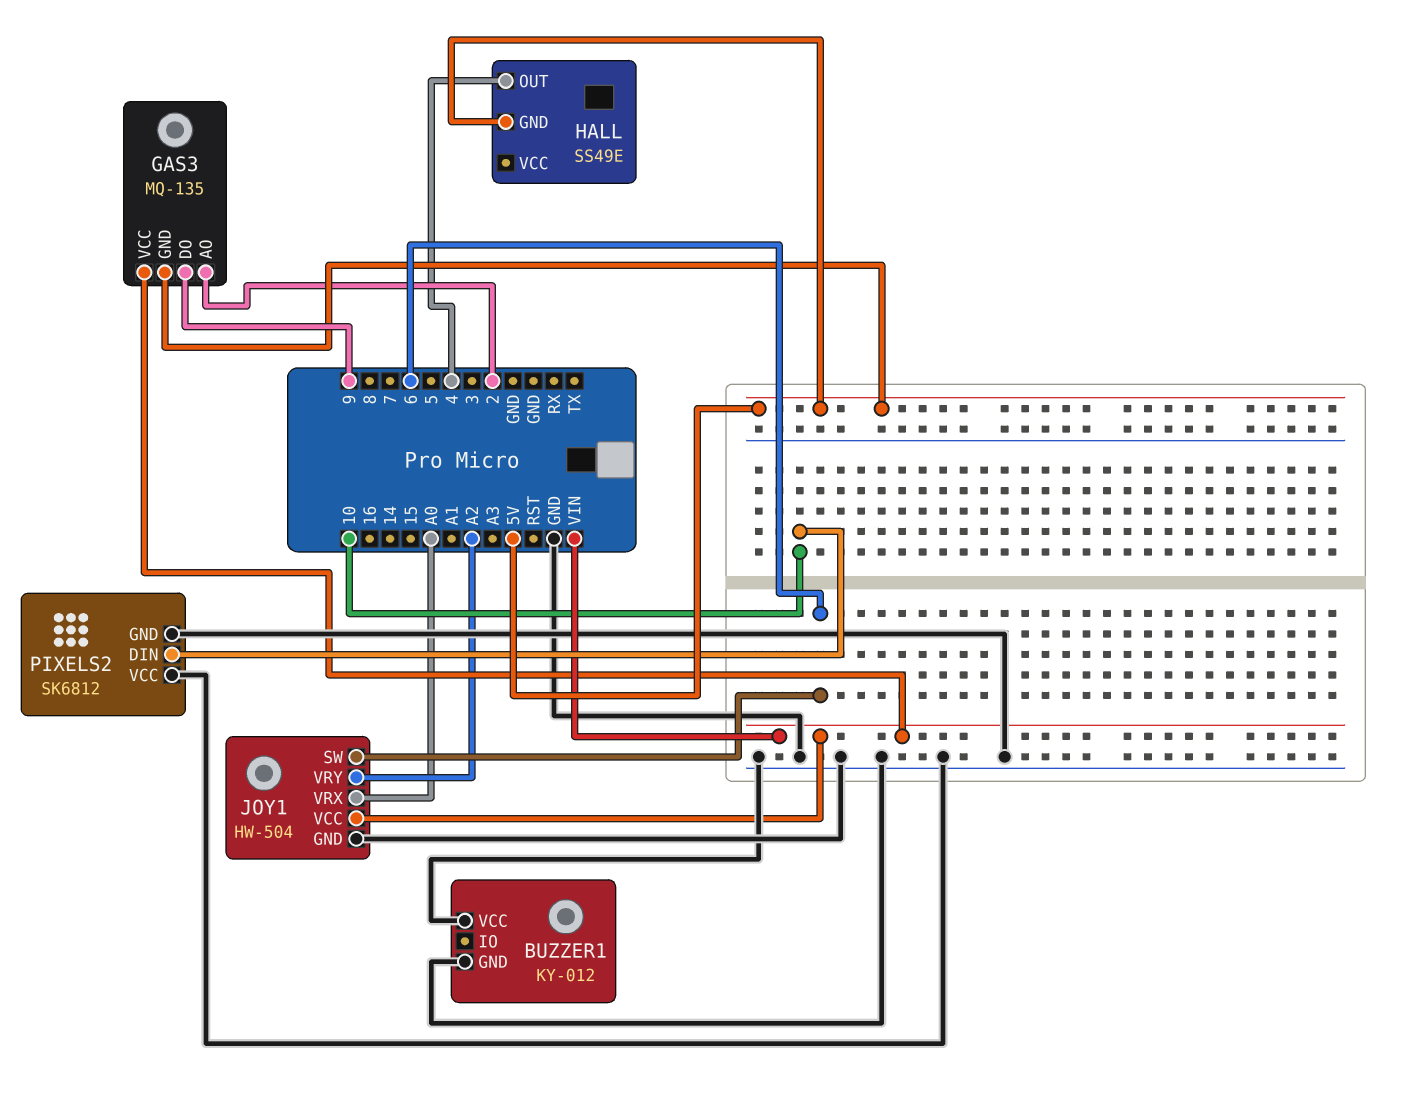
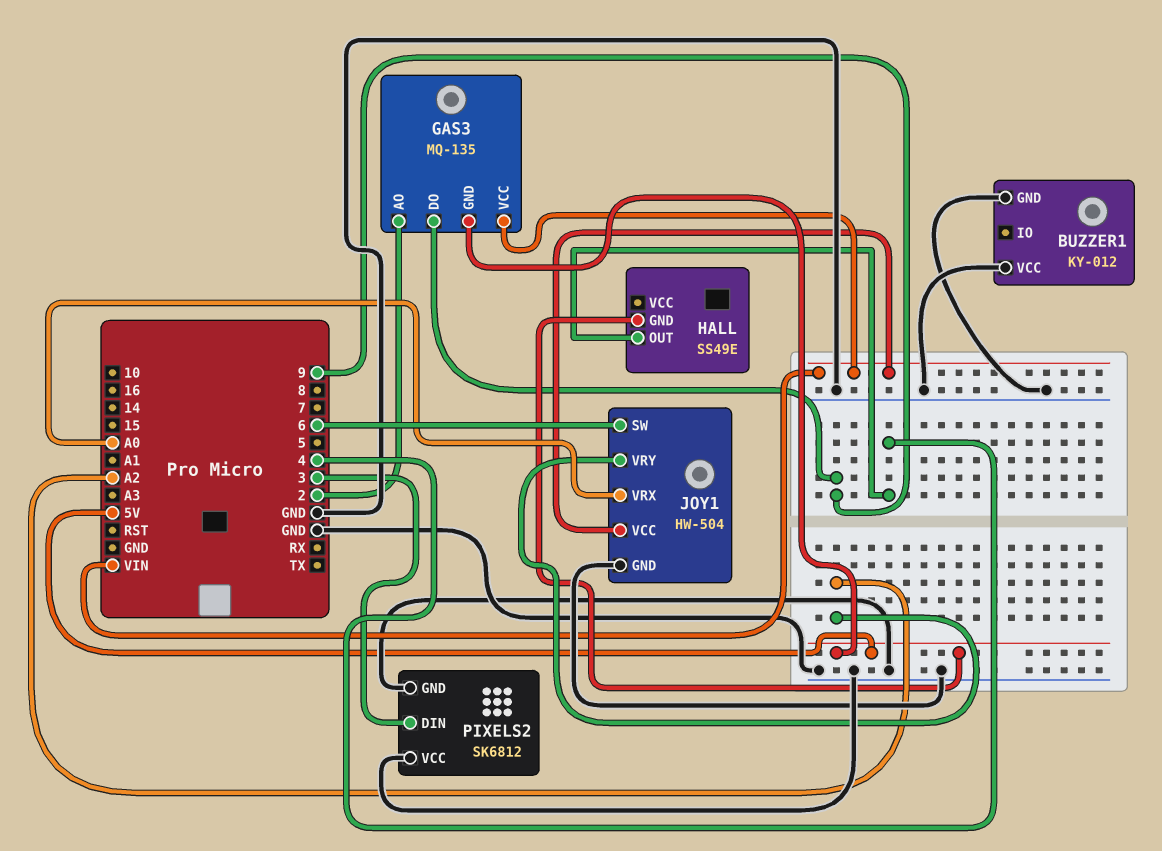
PIXELS2 pin DIN: 10 -> 3

